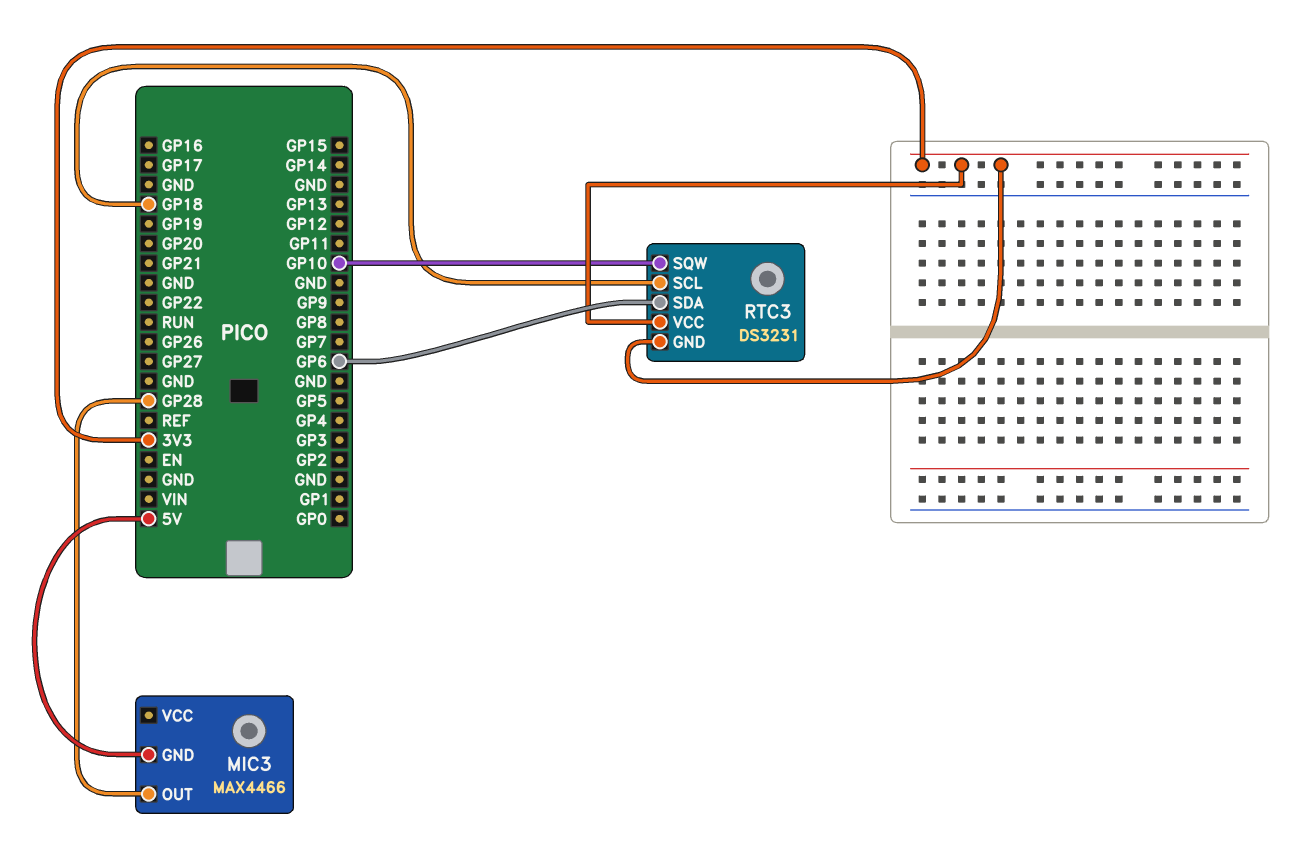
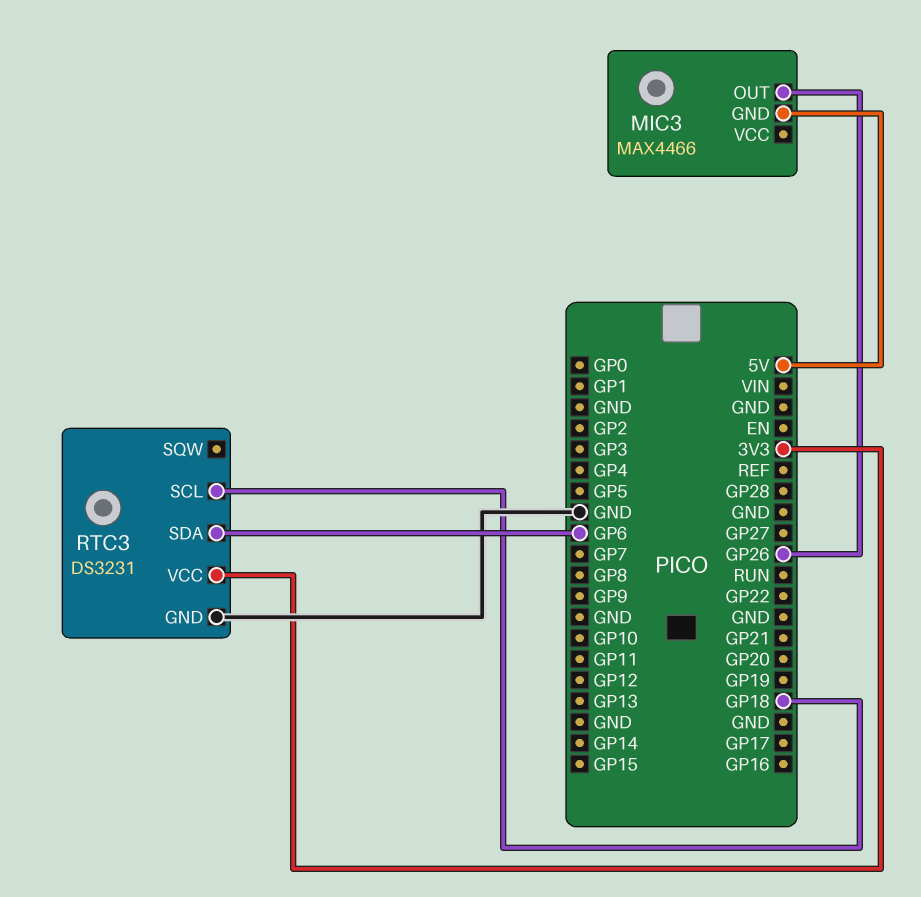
MIC3 pin OUT: GP28 -> GP26
RTC3 pin GND: 3V3 -> GND
RTC3 pin SQW: GP10 -> none

